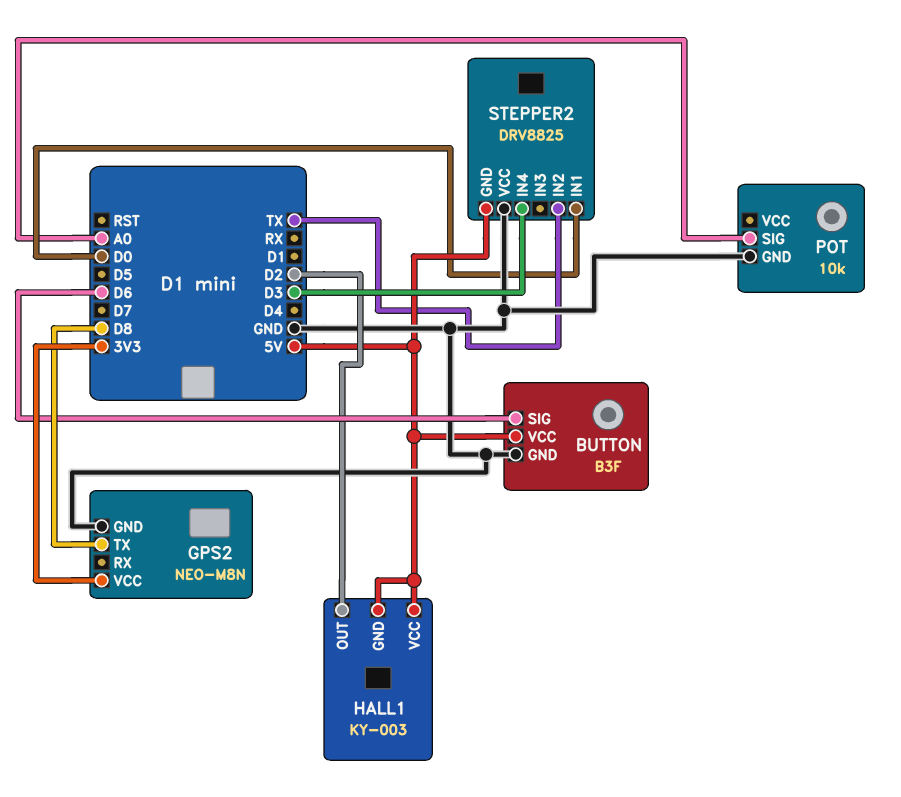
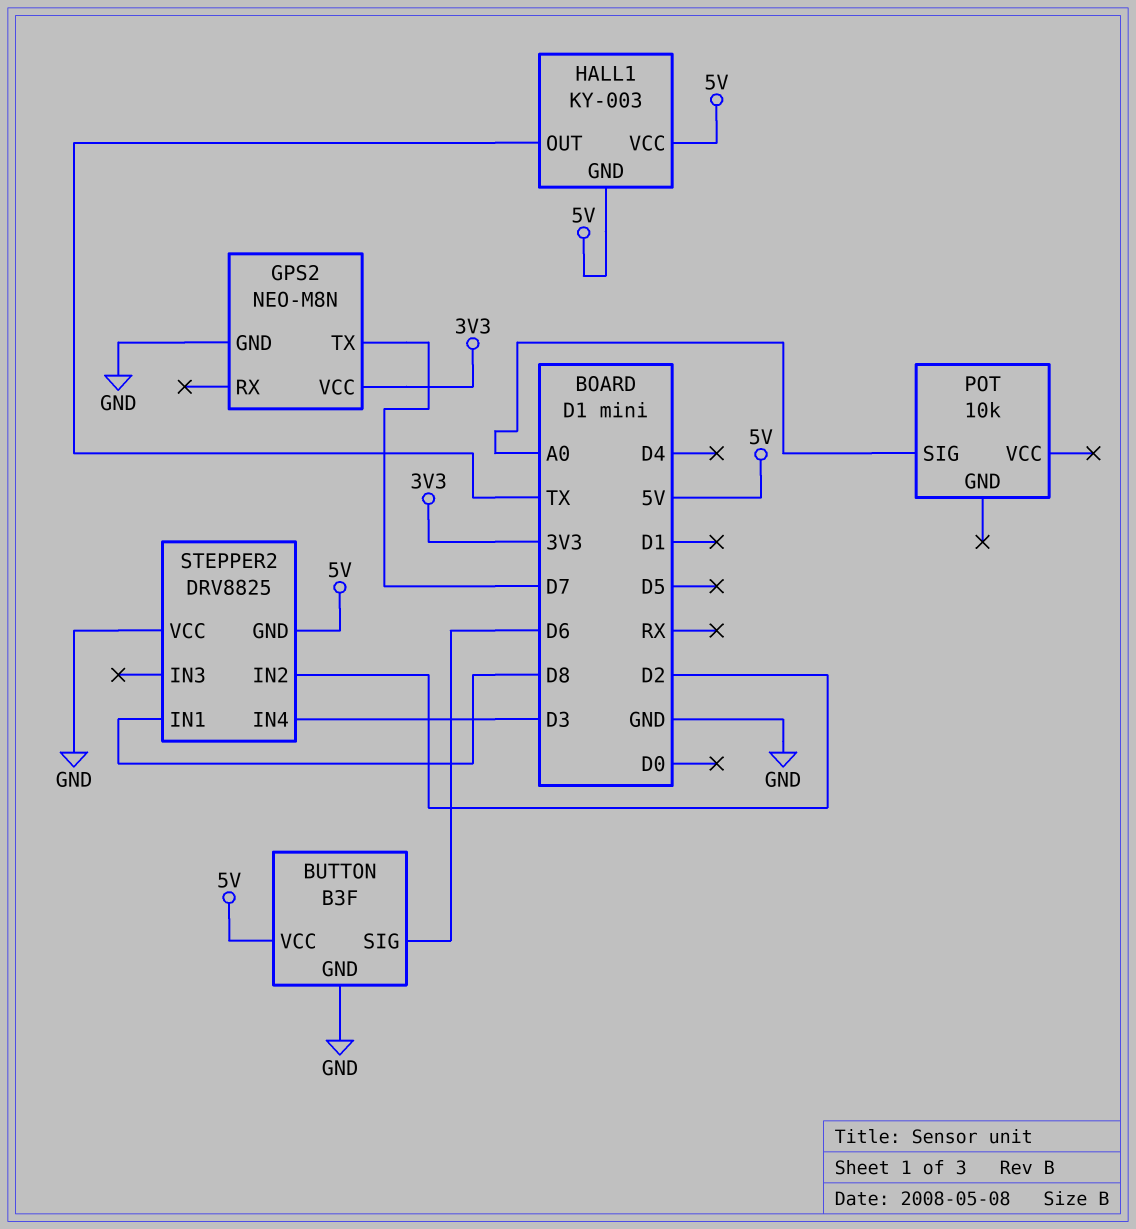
GPS2 pin TX: D8 -> D7
HALL1 pin OUT: D2 -> TX
POT pin GND: GND -> none
STEPPER2 pin IN1: D0 -> D8
STEPPER2 pin IN2: TX -> D2

